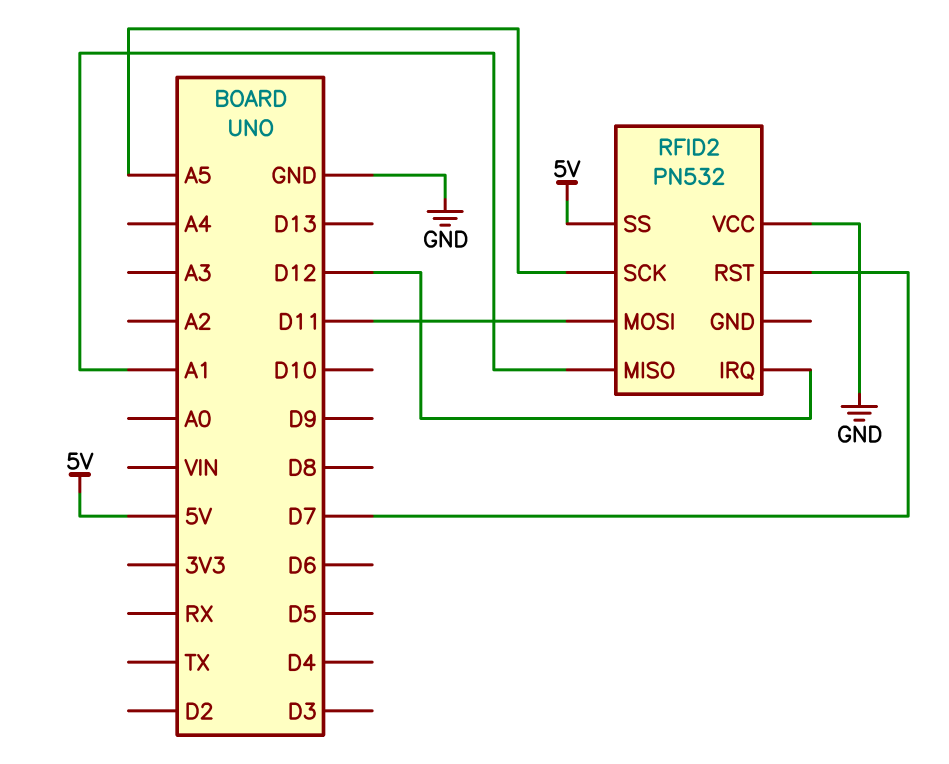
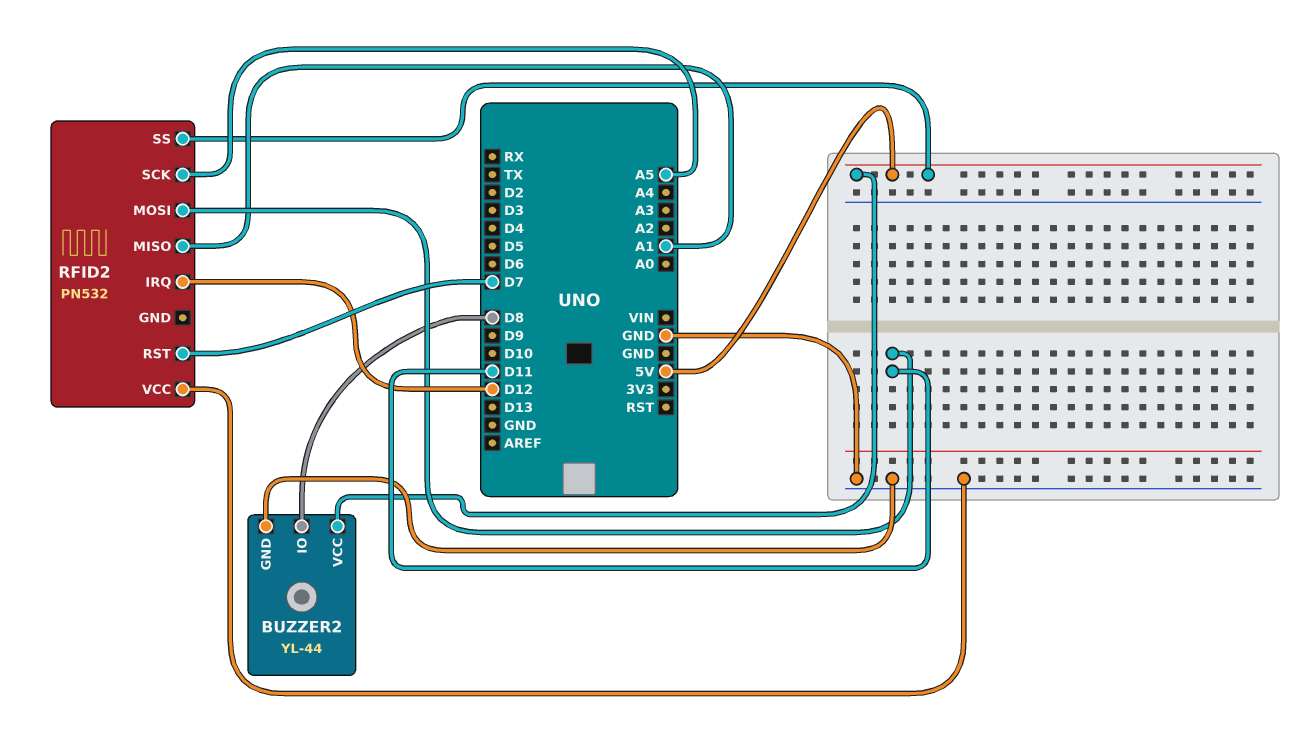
BUZZER2: none -> YL-44
BUZZER2 pin GND: none -> GND
BUZZER2 pin IO: none -> D8
BUZZER2 pin VCC: none -> 5V

